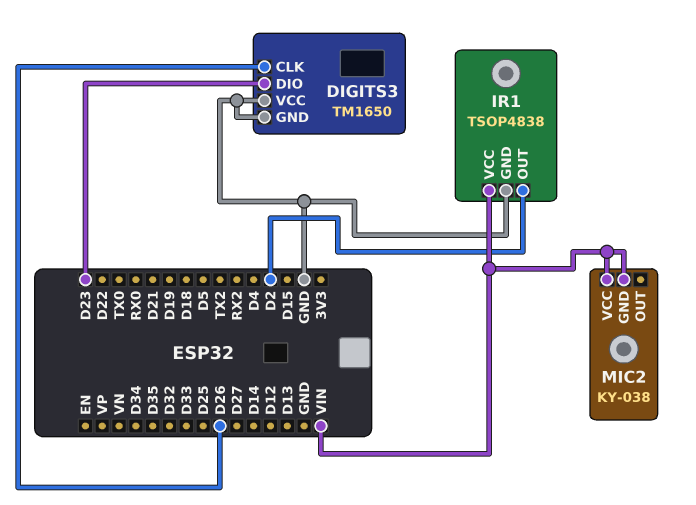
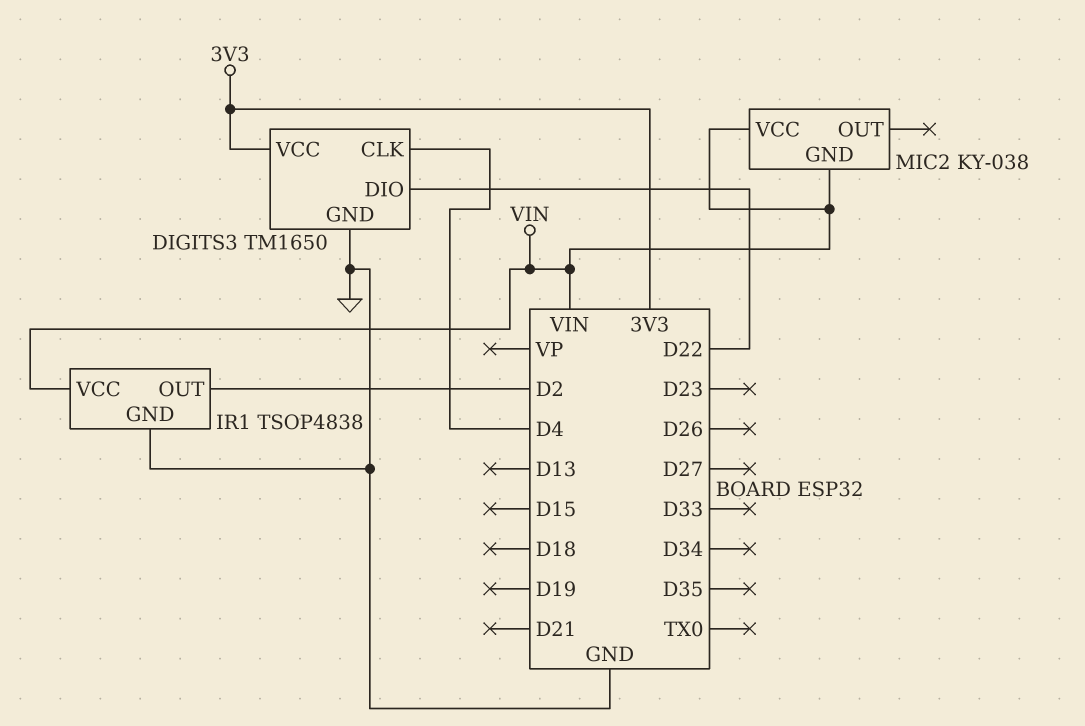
DIGITS3 pin CLK: D26 -> D4
DIGITS3 pin DIO: D23 -> D22
DIGITS3 pin VCC: GND -> 3V3

